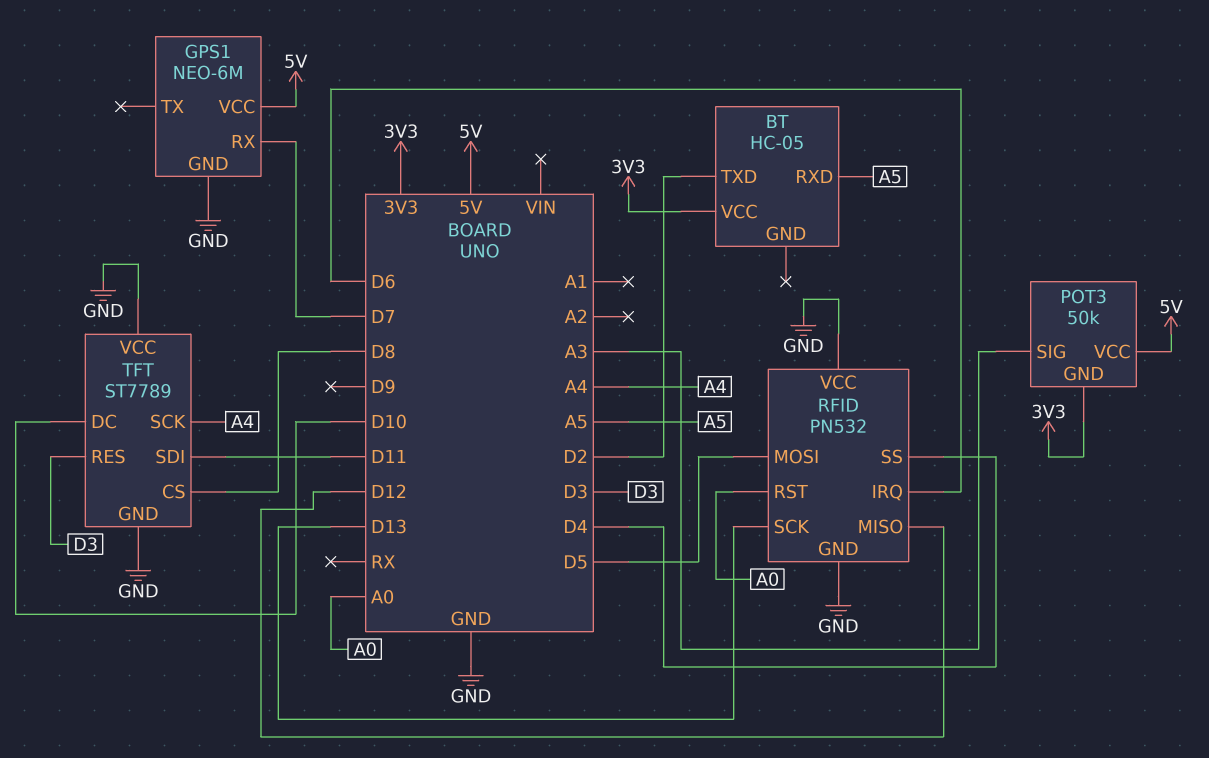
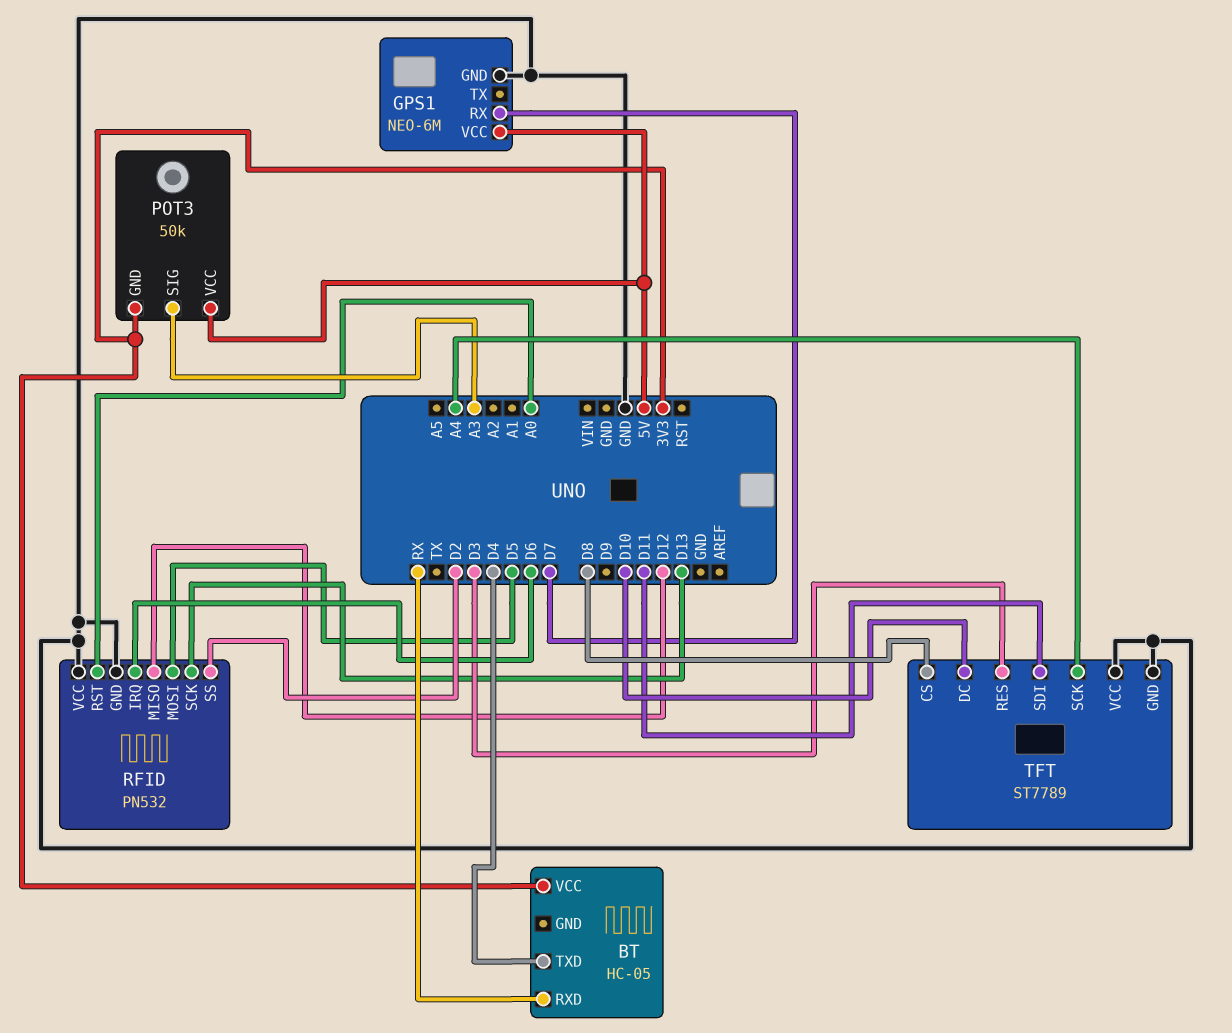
BT pin RXD: A5 -> RX
BT pin TXD: D2 -> D4
RFID pin SS: D4 -> D2

